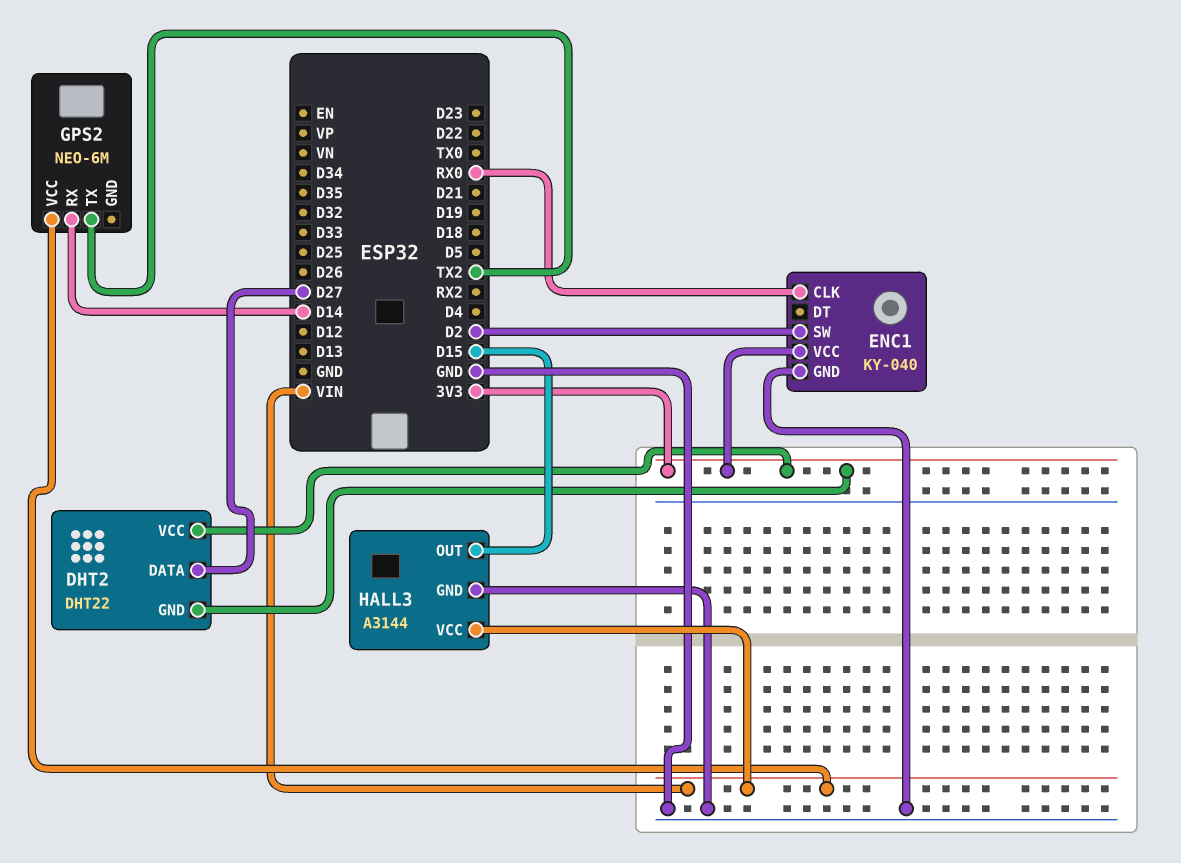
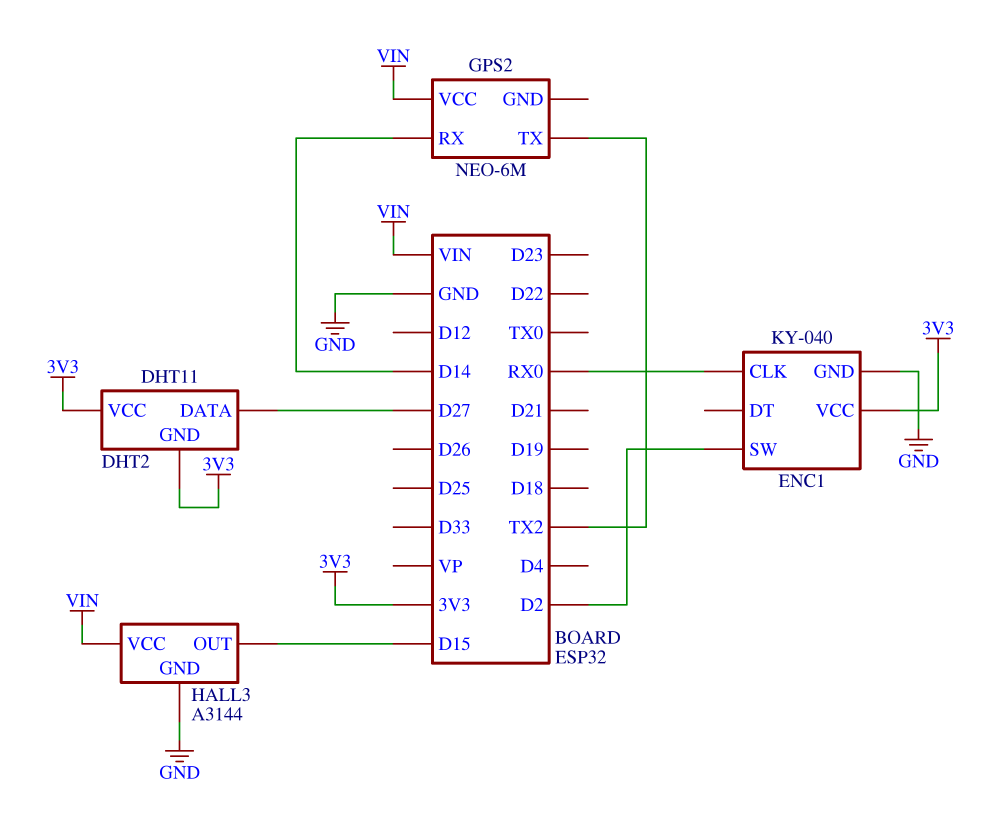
DHT2: DHT22 -> DHT11

